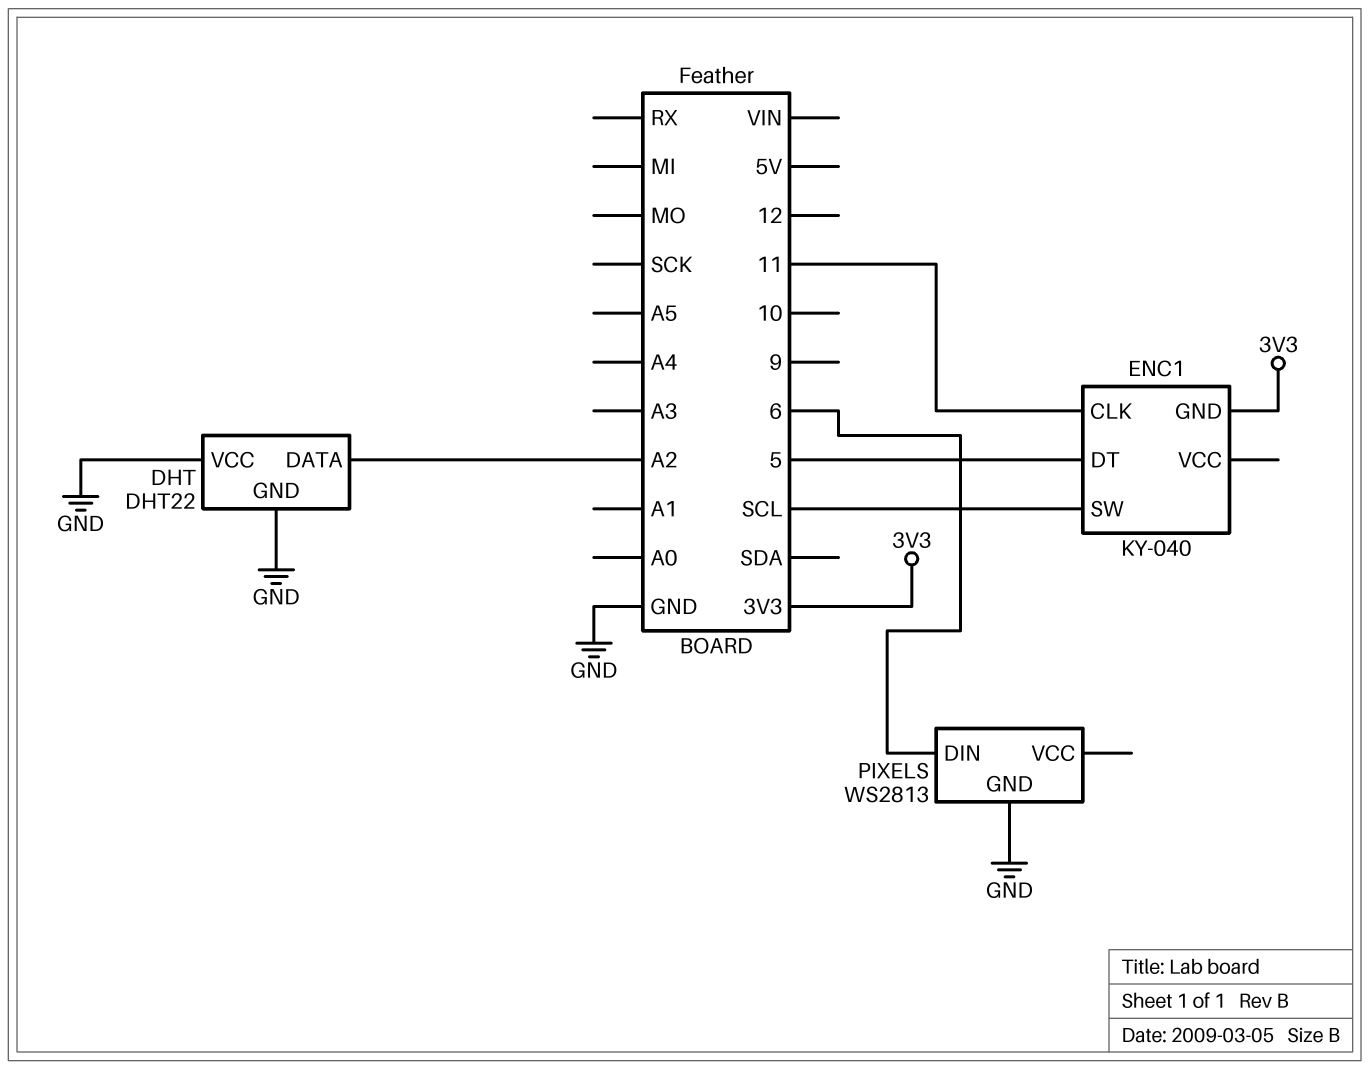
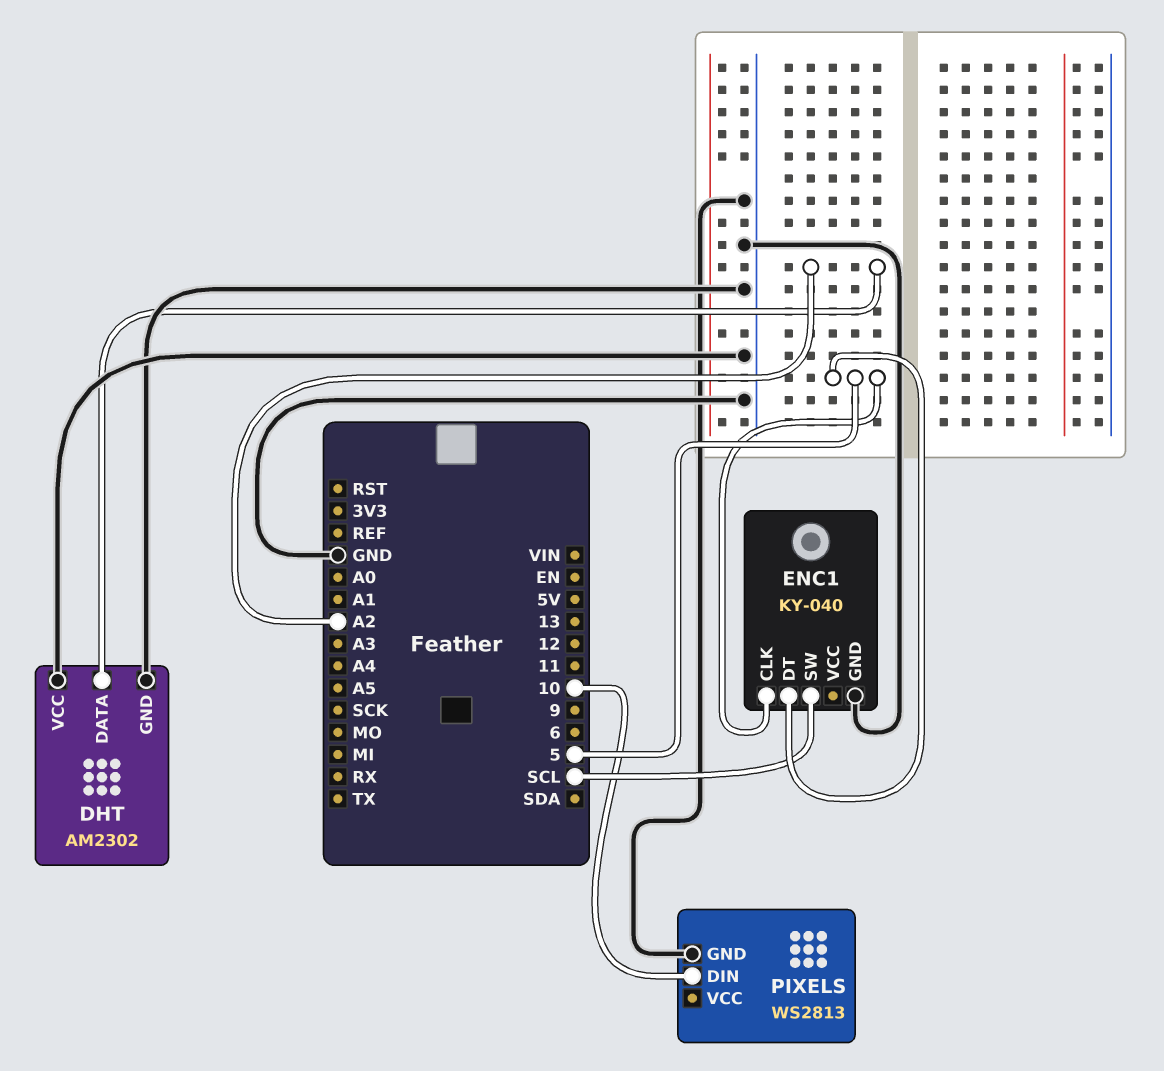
DHT: DHT22 -> AM2302
ENC1 pin CLK: 11 -> 5
ENC1 pin GND: 3V3 -> GND
PIXELS pin DIN: 6 -> 10

